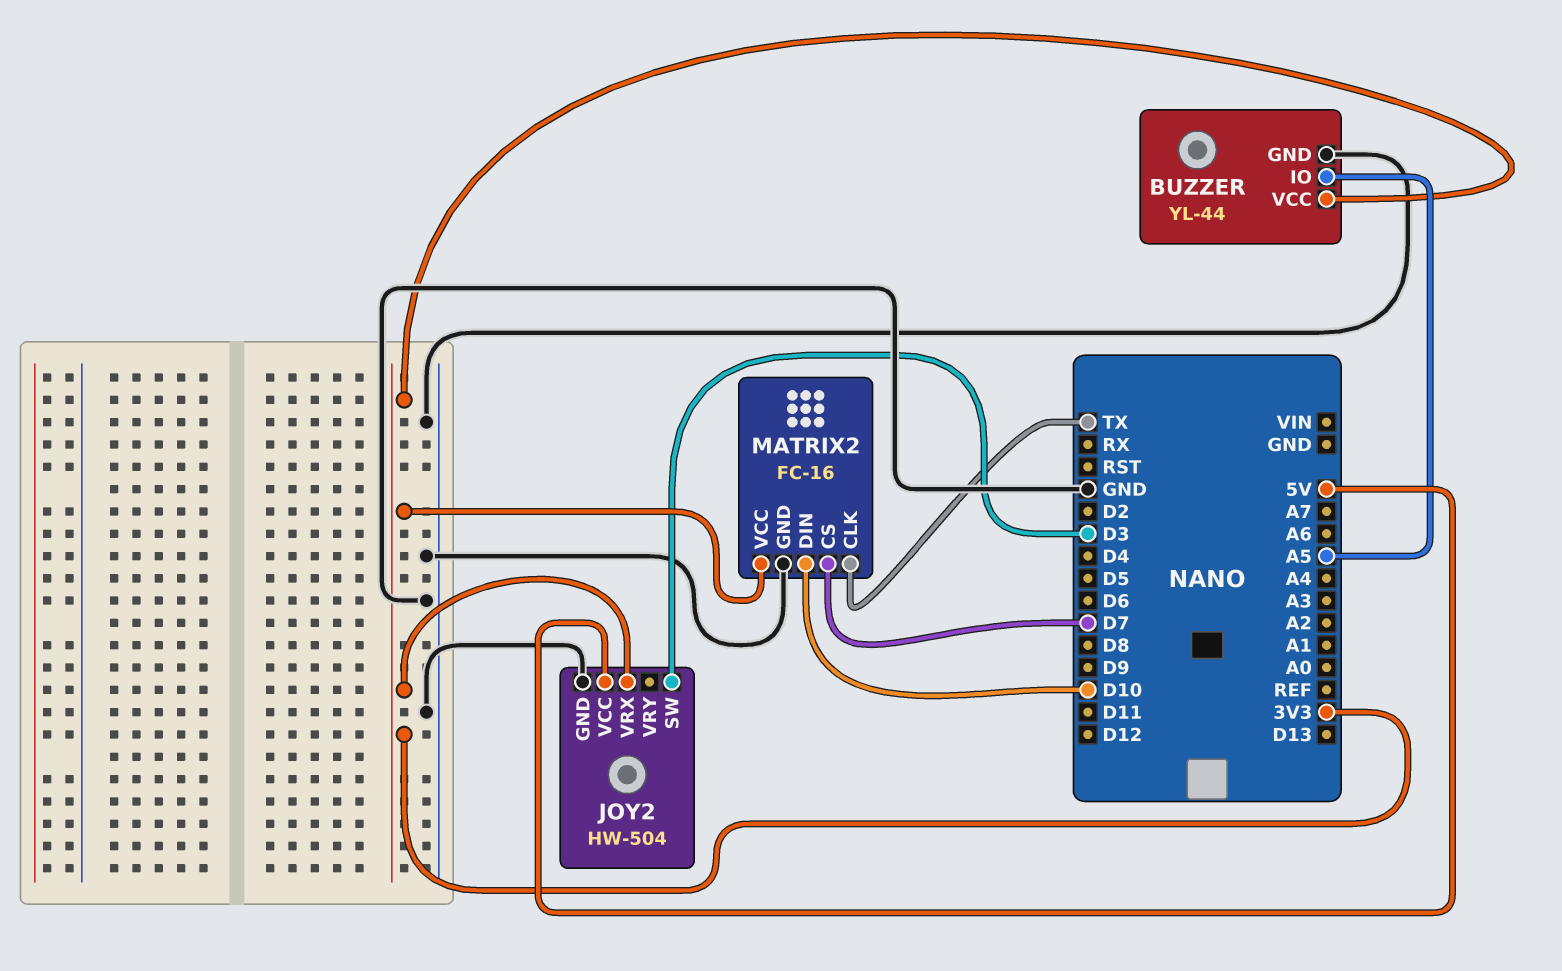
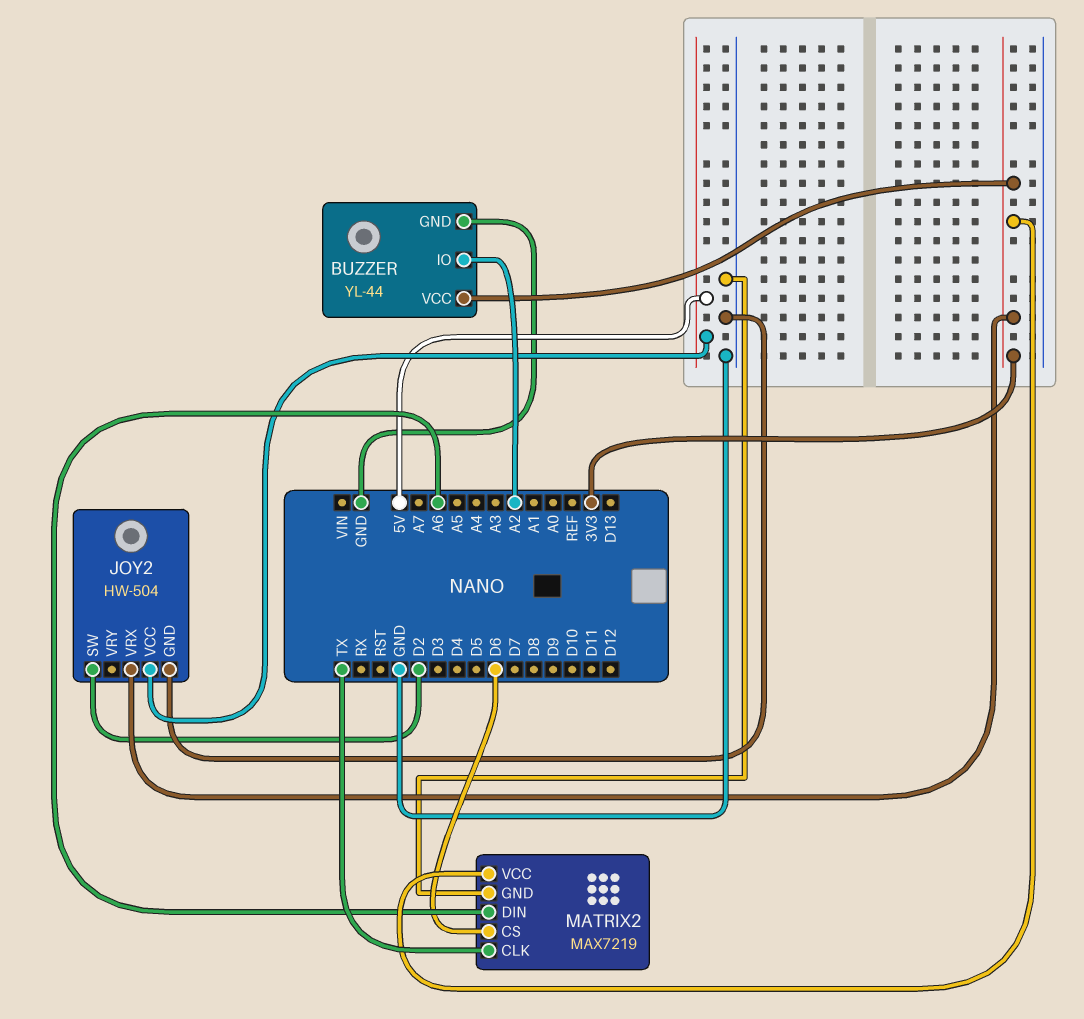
BUZZER pin IO: A5 -> A2
JOY2 pin SW: D3 -> D2
MATRIX2: FC-16 -> MAX7219
MATRIX2 pin CS: D7 -> D6
MATRIX2 pin DIN: D10 -> A6

